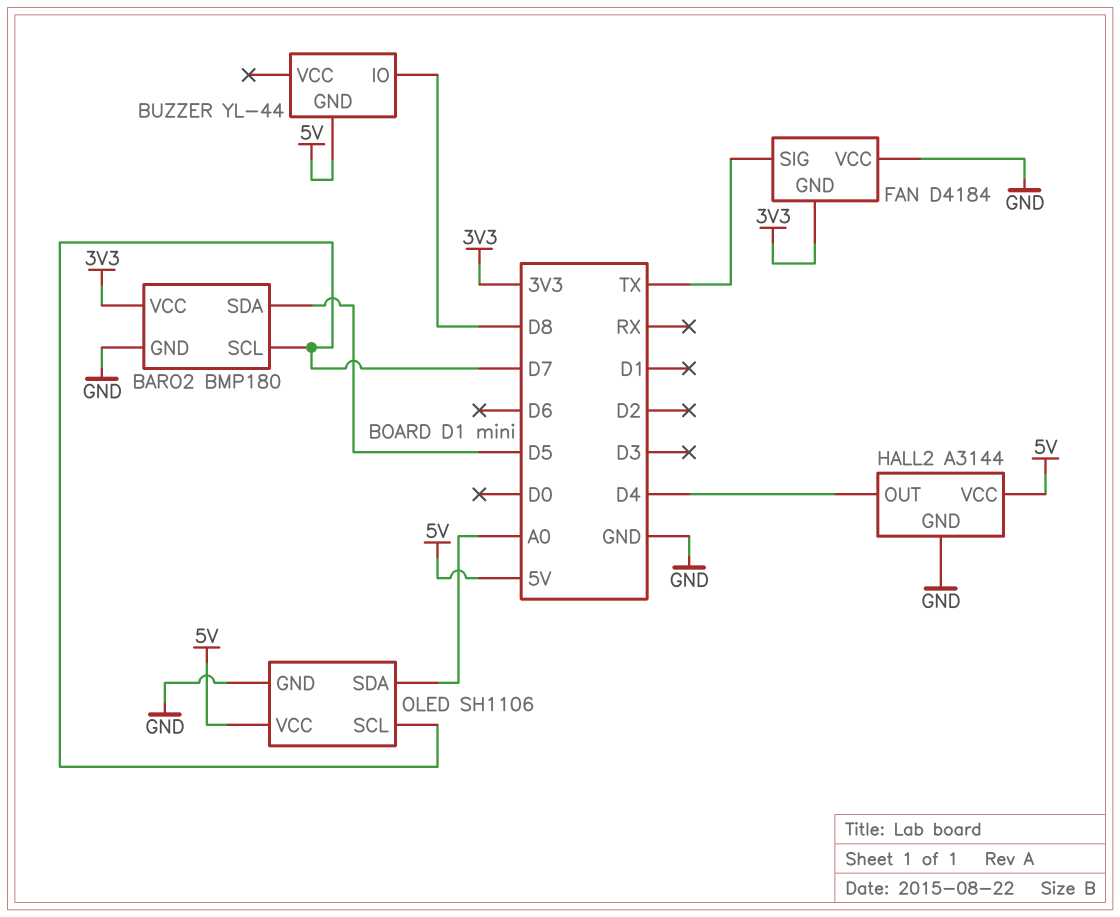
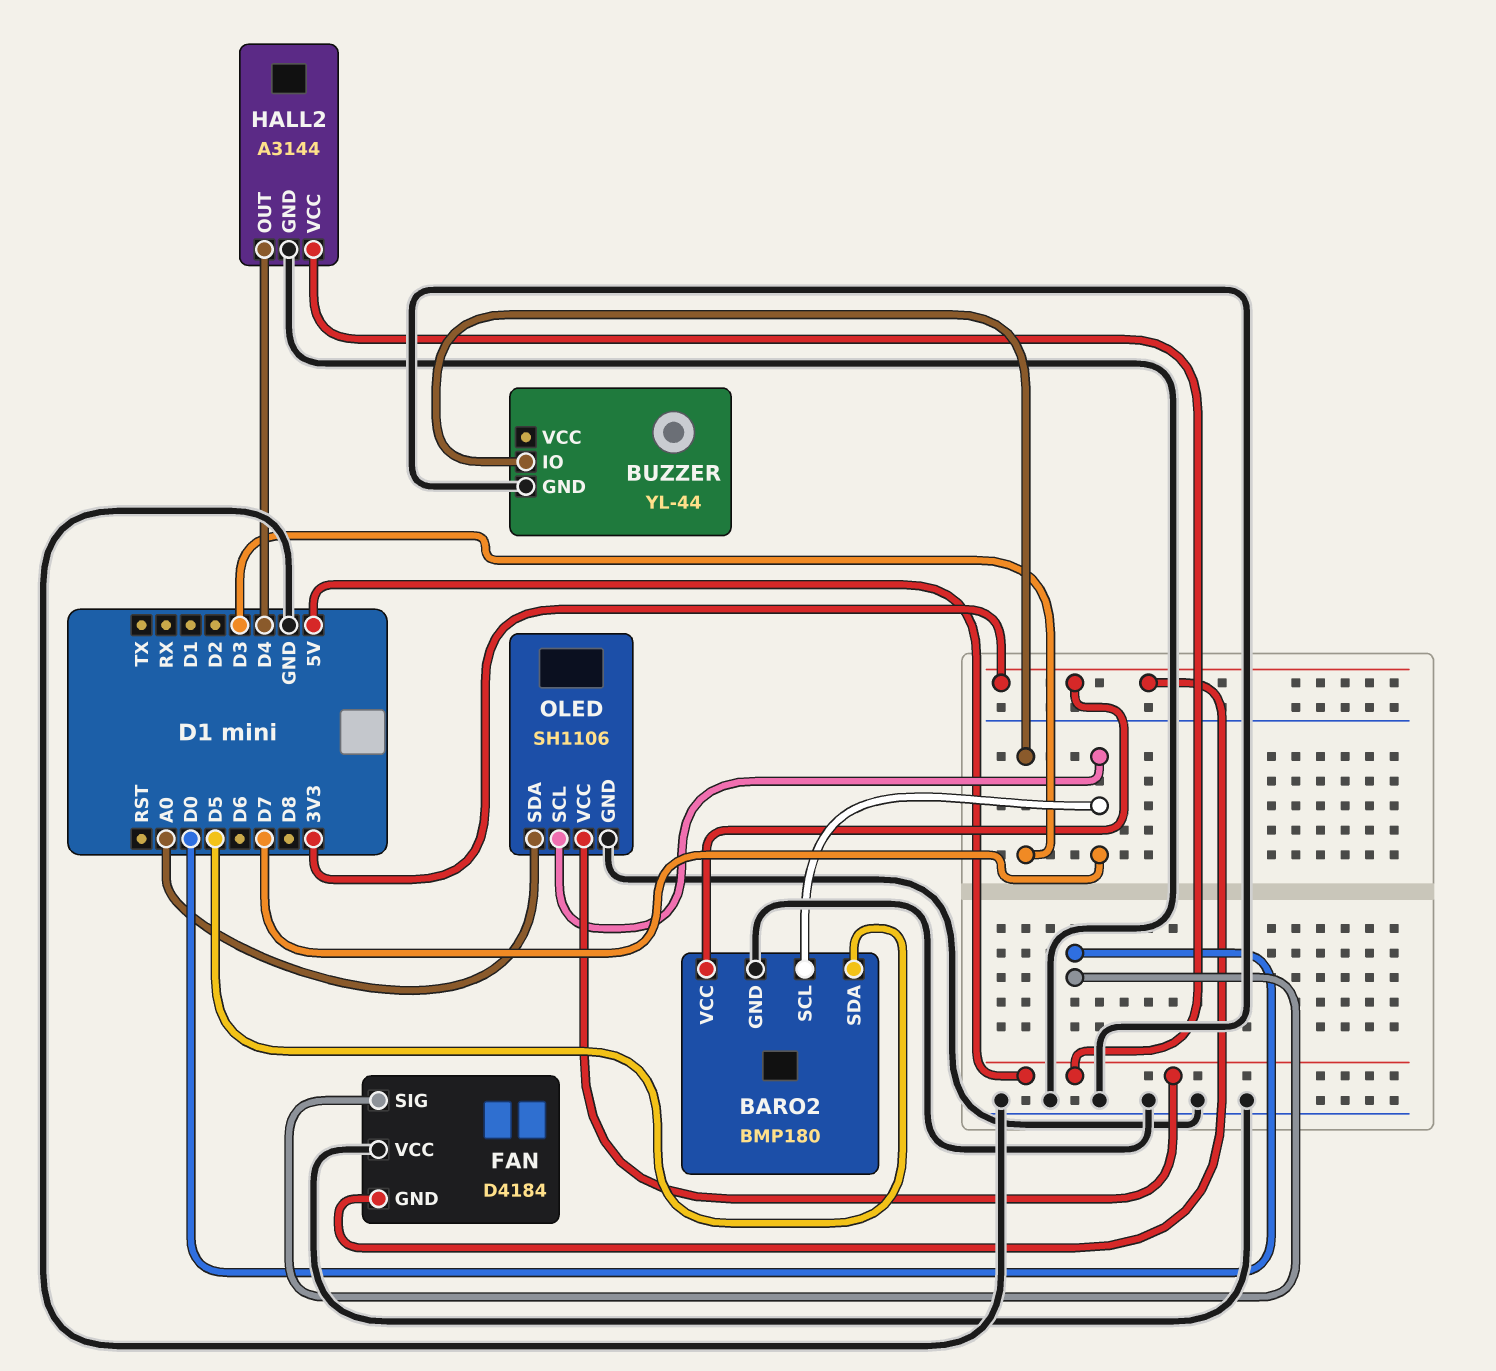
BUZZER pin GND: 5V -> GND
BUZZER pin IO: D8 -> D3
FAN pin SIG: TX -> D0

